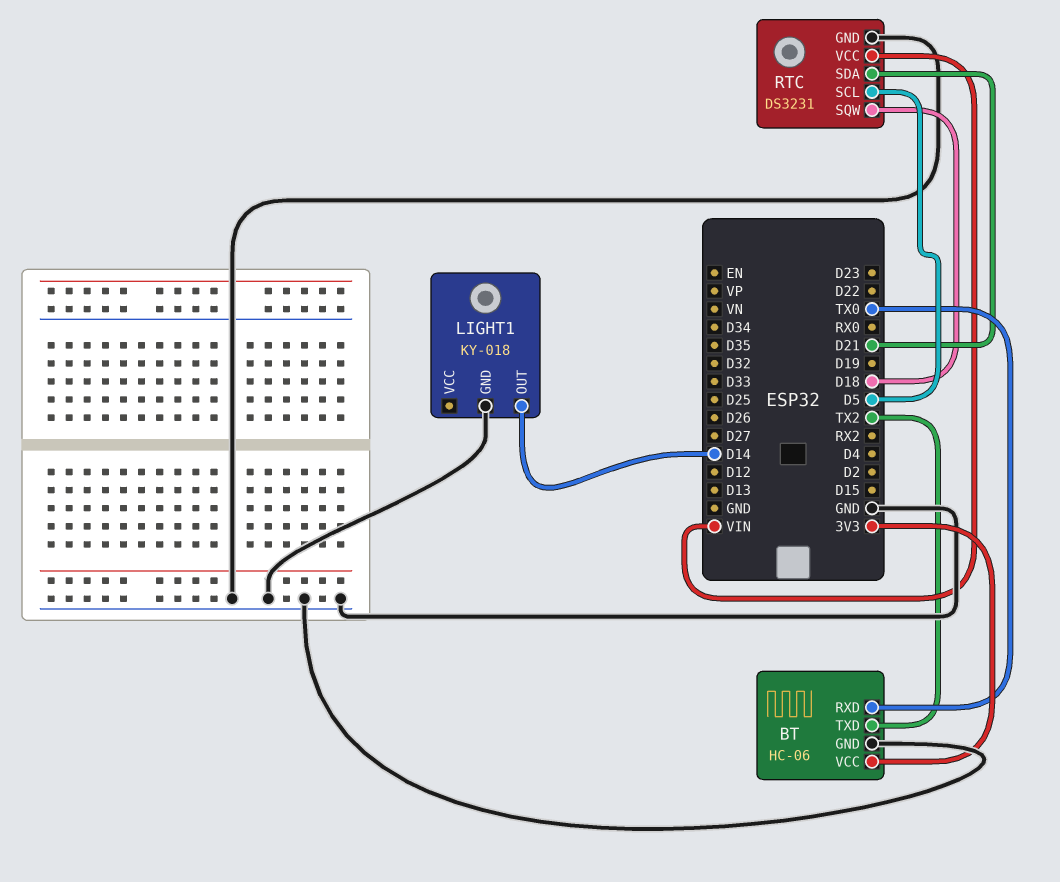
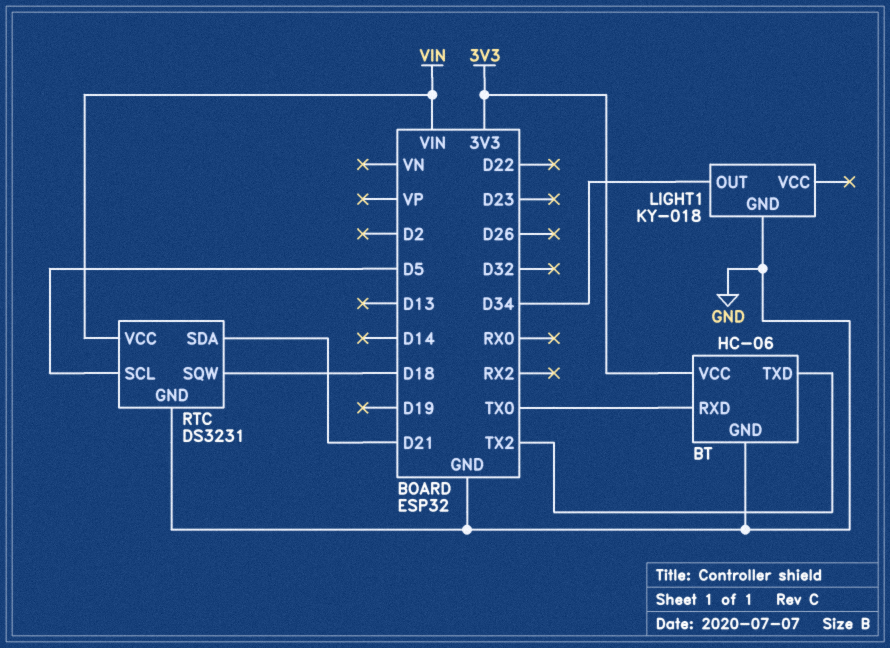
LIGHT1 pin OUT: D14 -> D34

